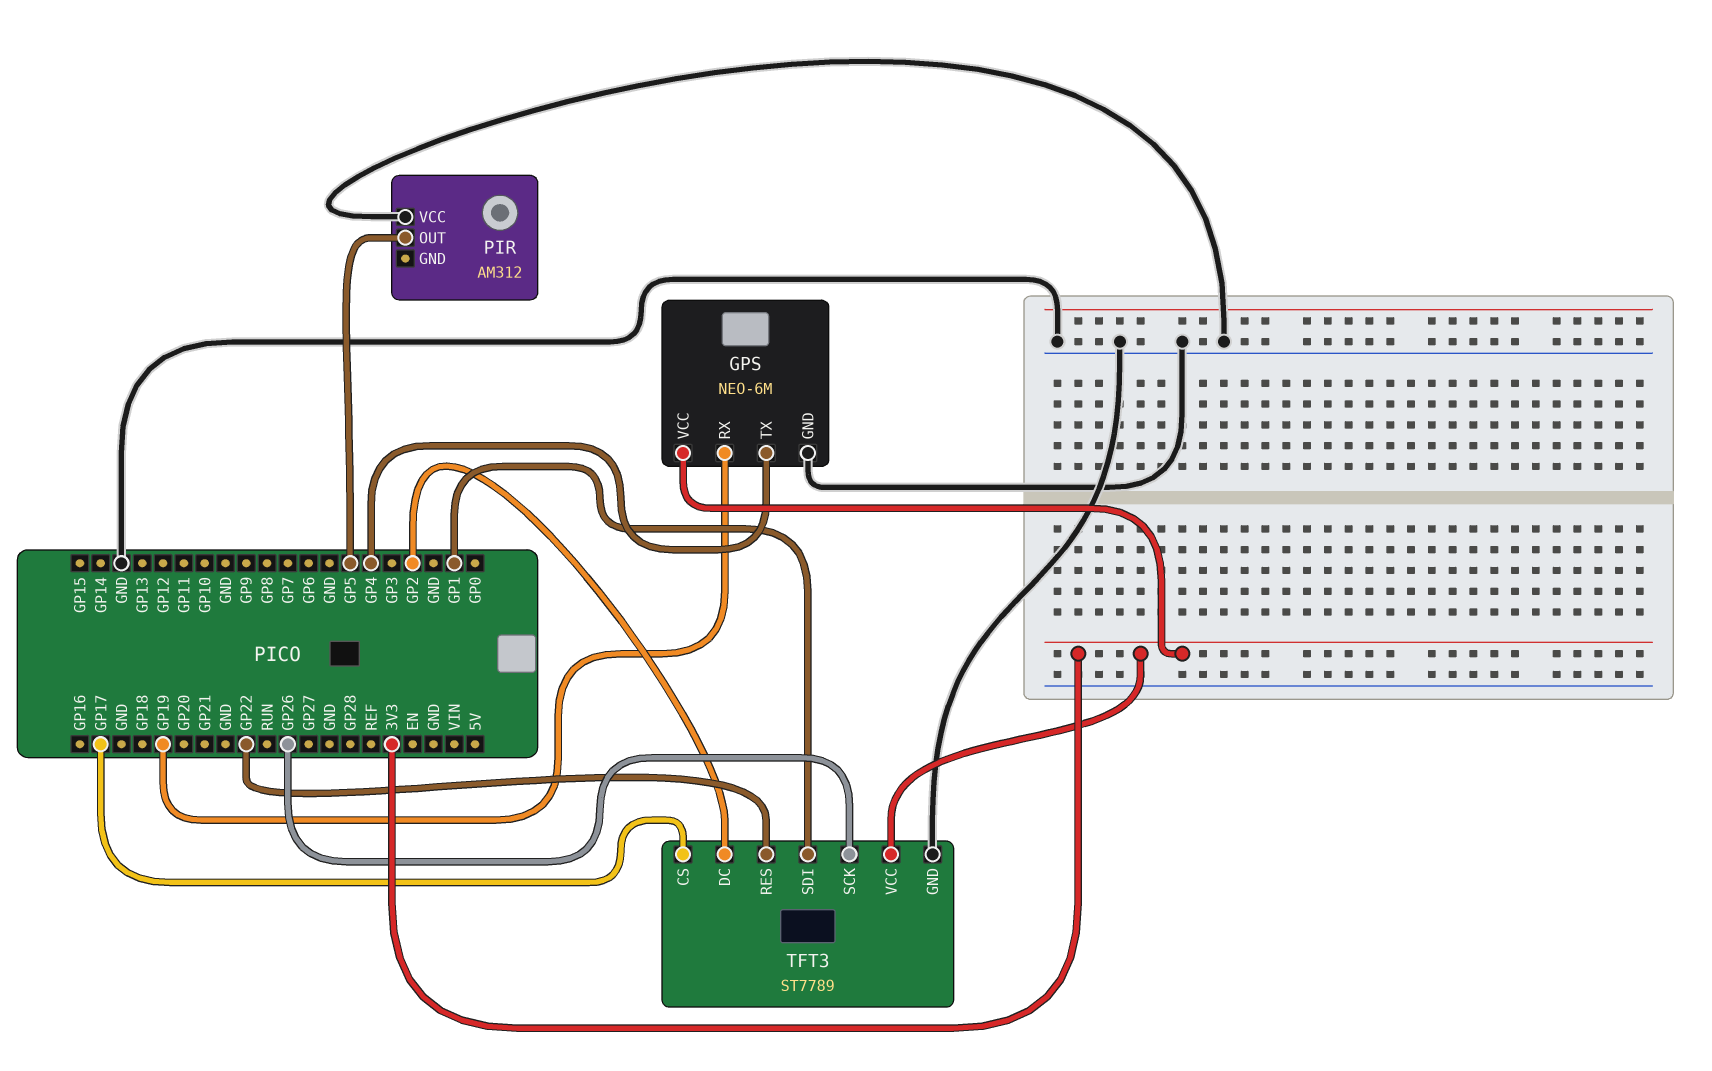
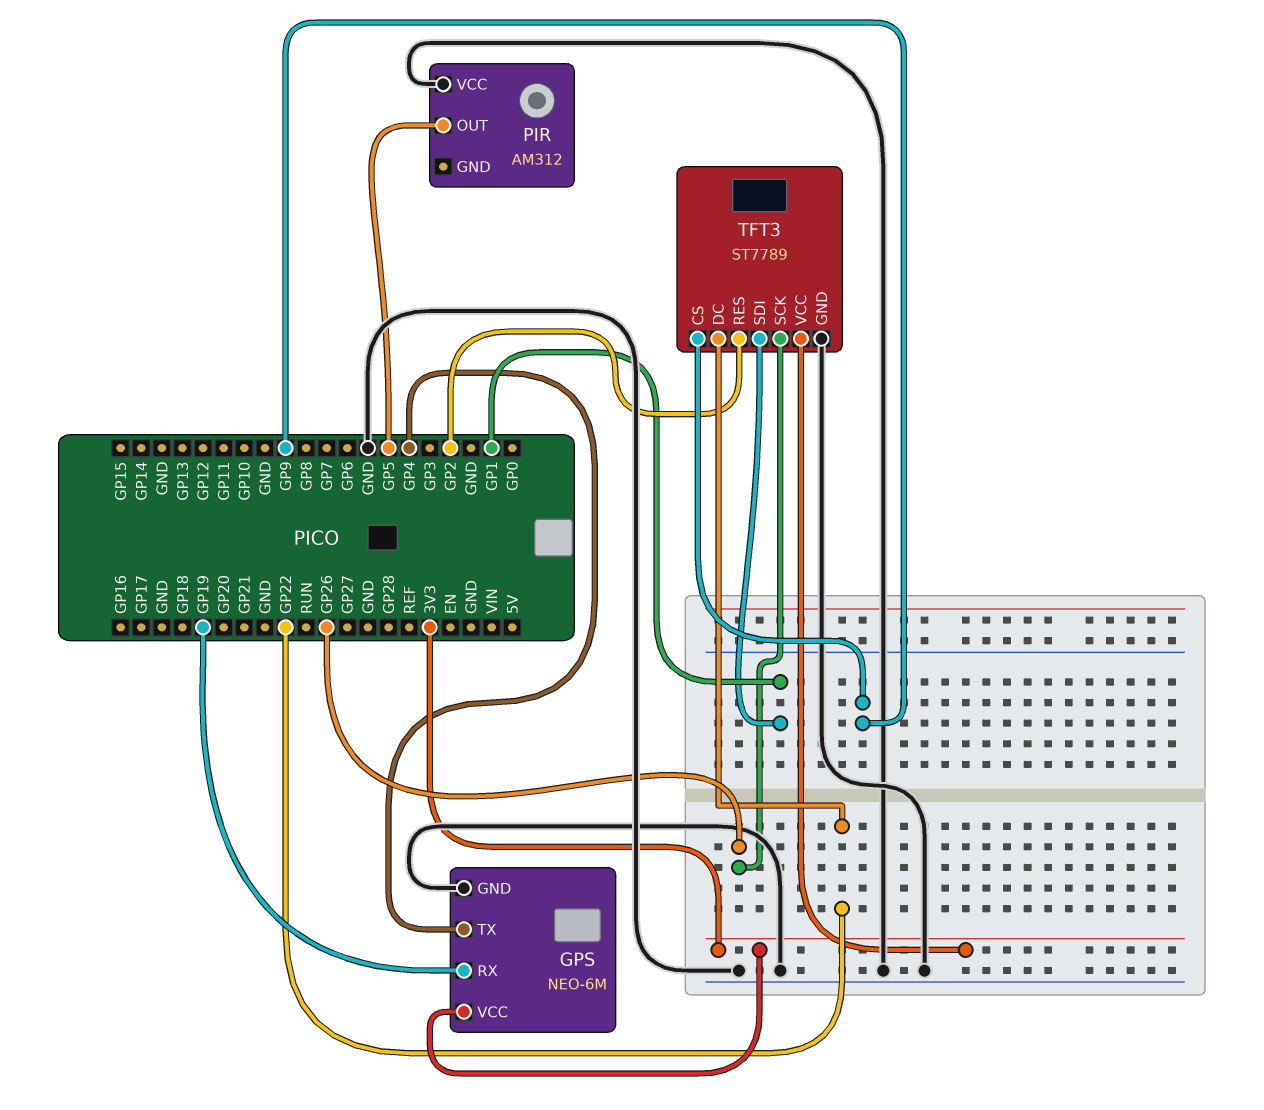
TFT3 pin CS: GP17 -> GP9
TFT3 pin DC: GP2 -> GP22
TFT3 pin RES: GP22 -> GP2

